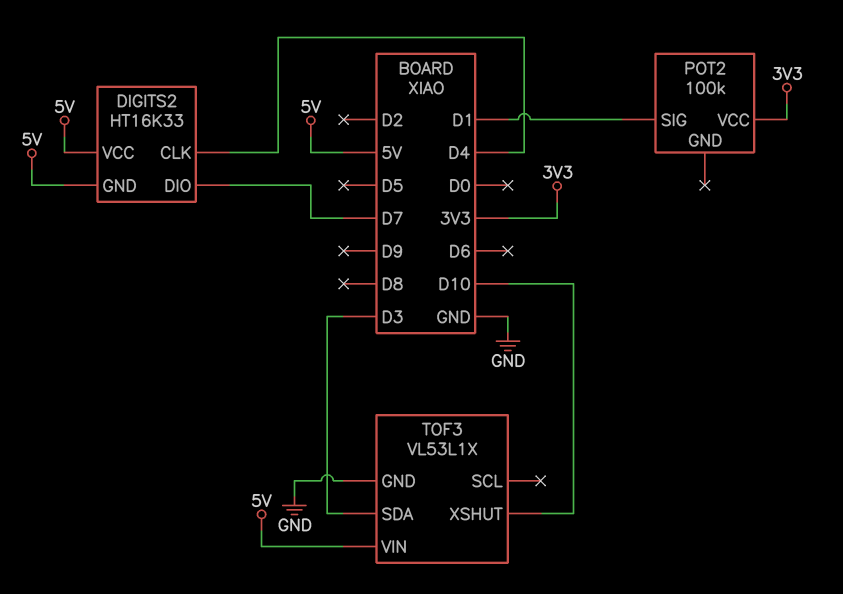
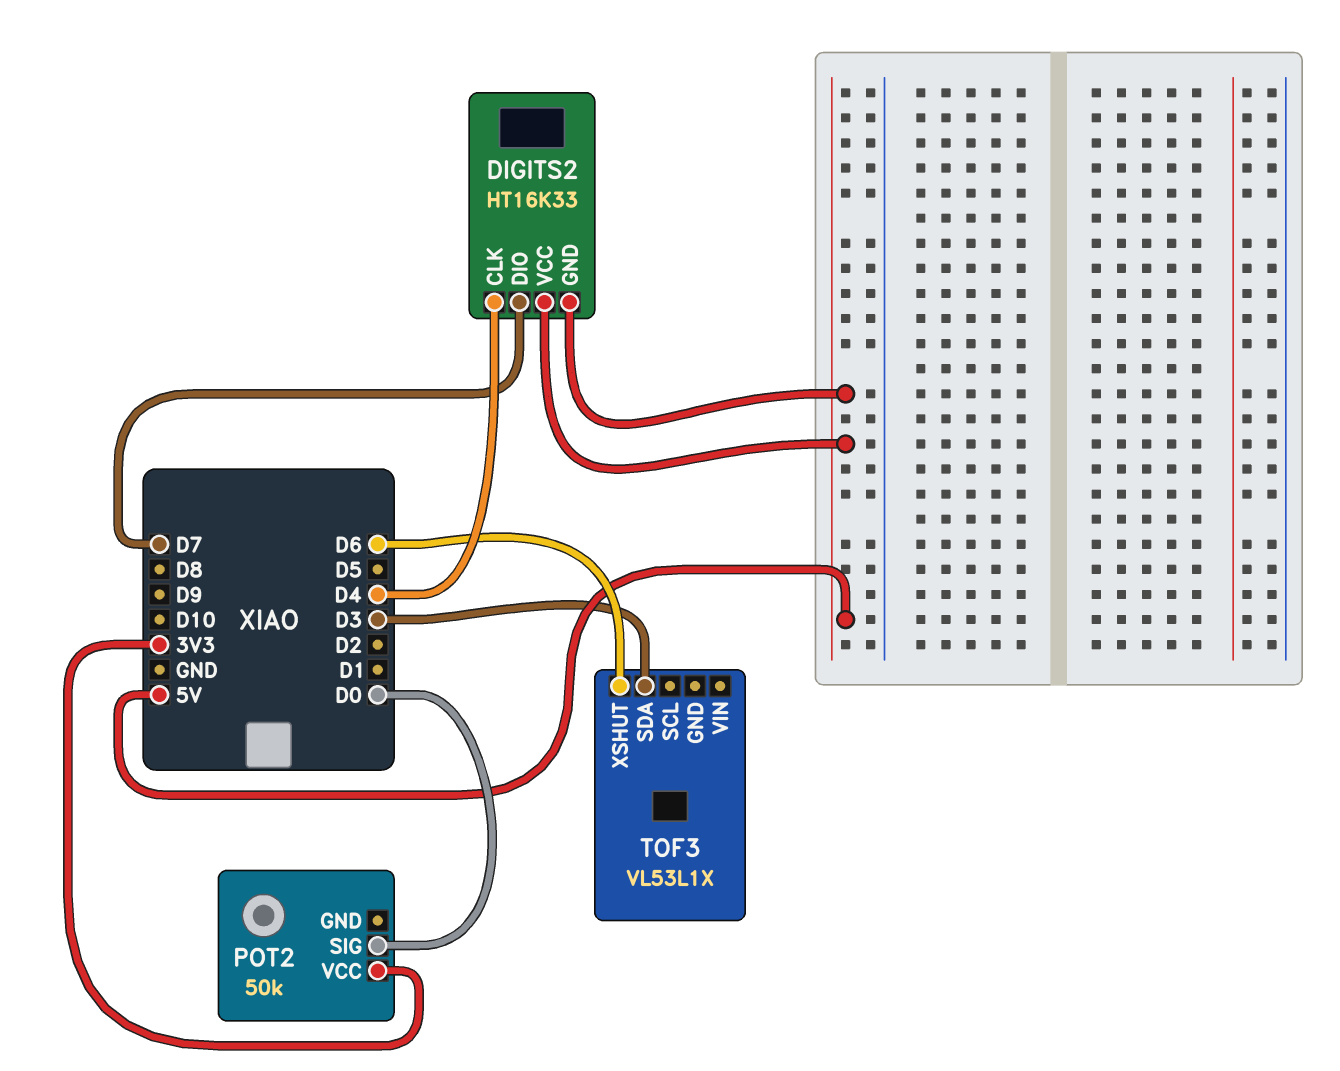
POT2: 100k -> 50k
POT2 pin SIG: D1 -> D0
TOF3 pin GND: GND -> none
TOF3 pin VIN: 5V -> none
TOF3 pin XSHUT: D10 -> D6

